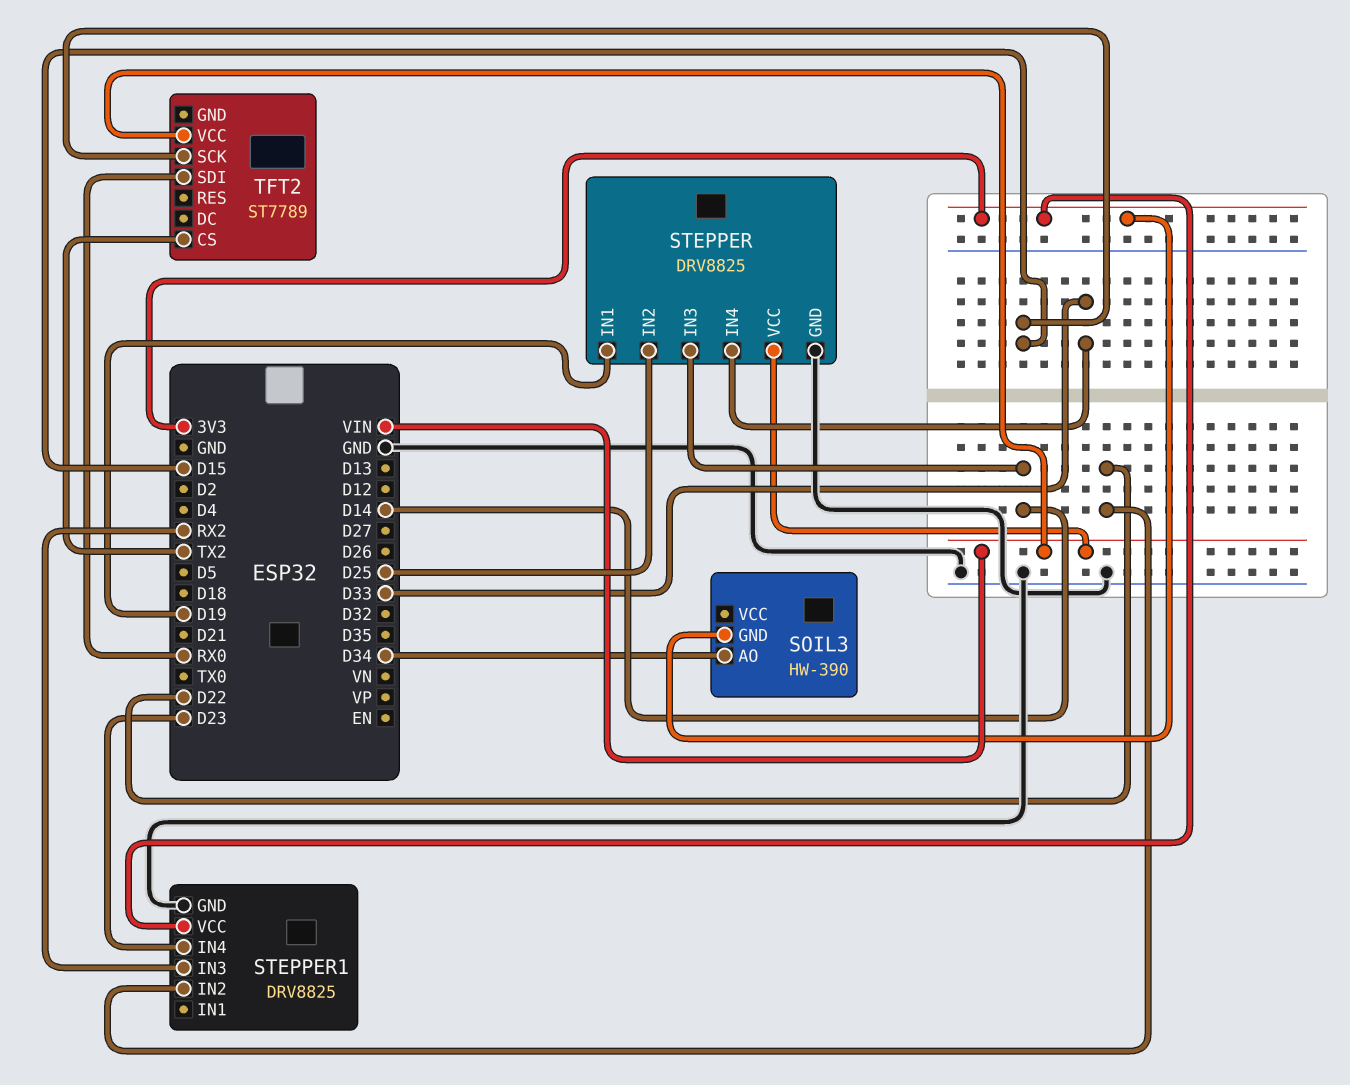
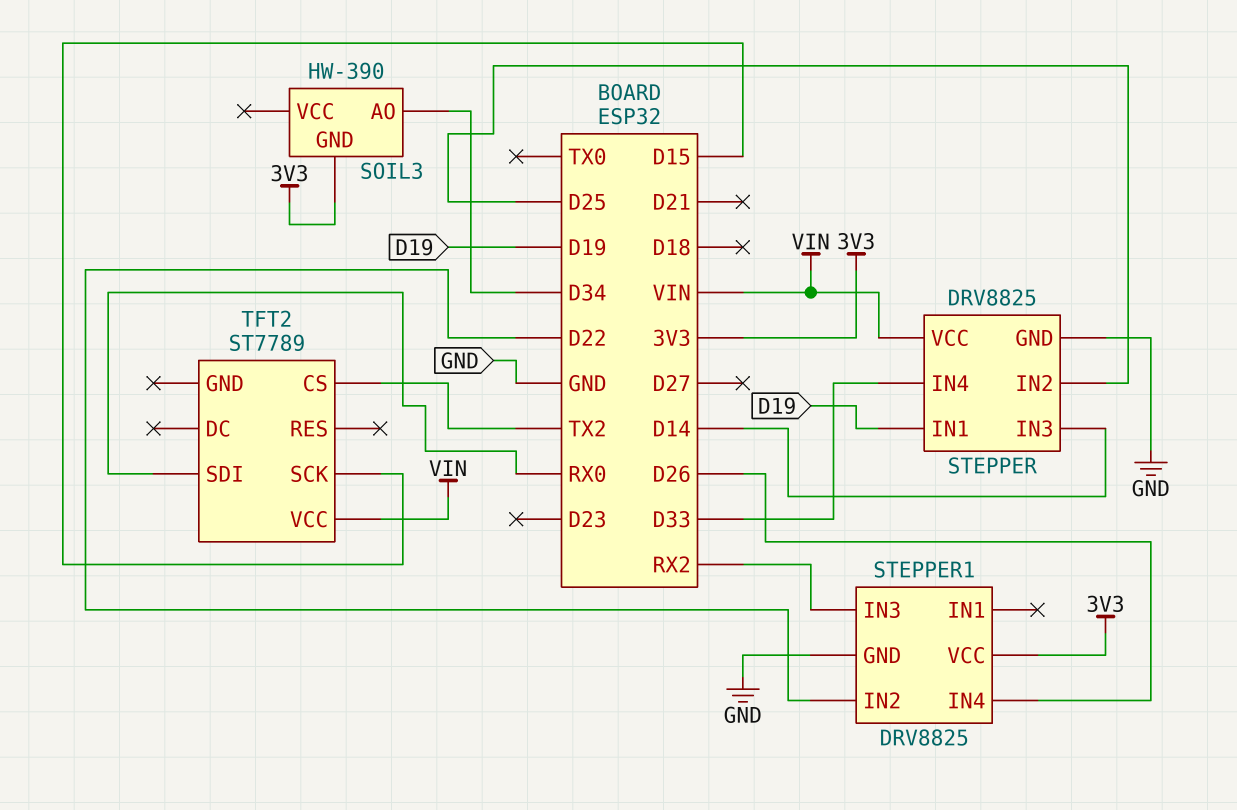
STEPPER1 pin IN4: D23 -> D26

